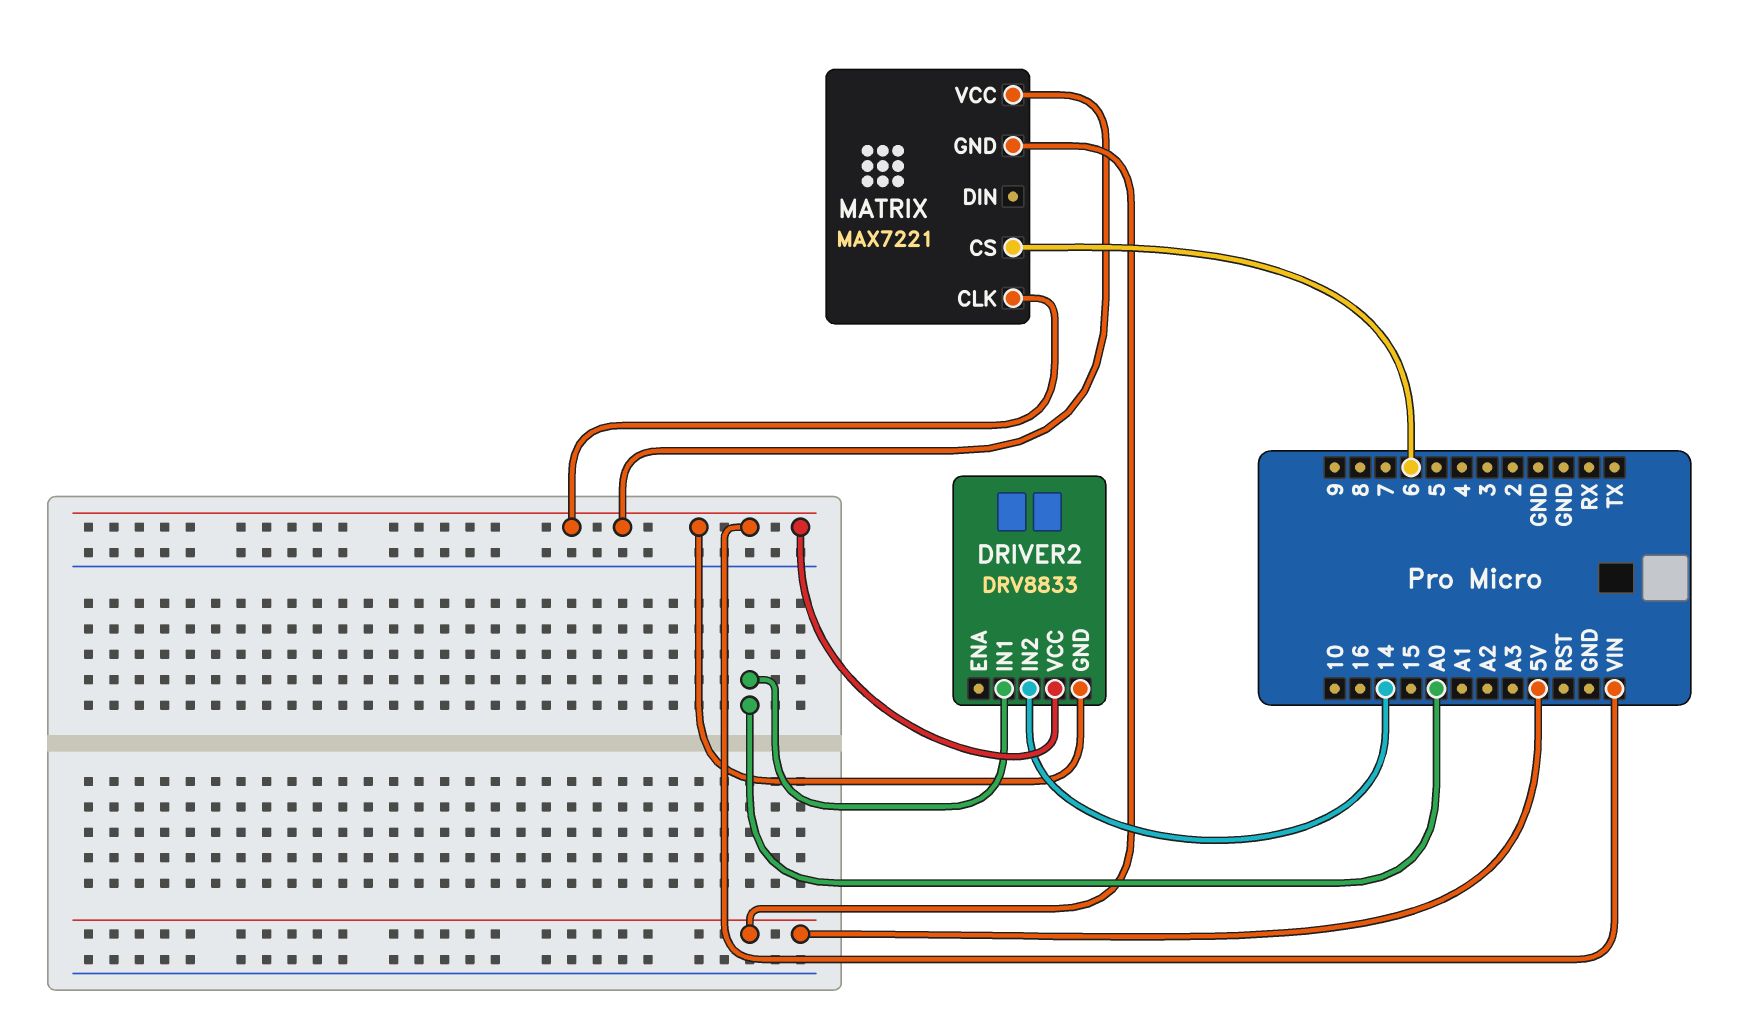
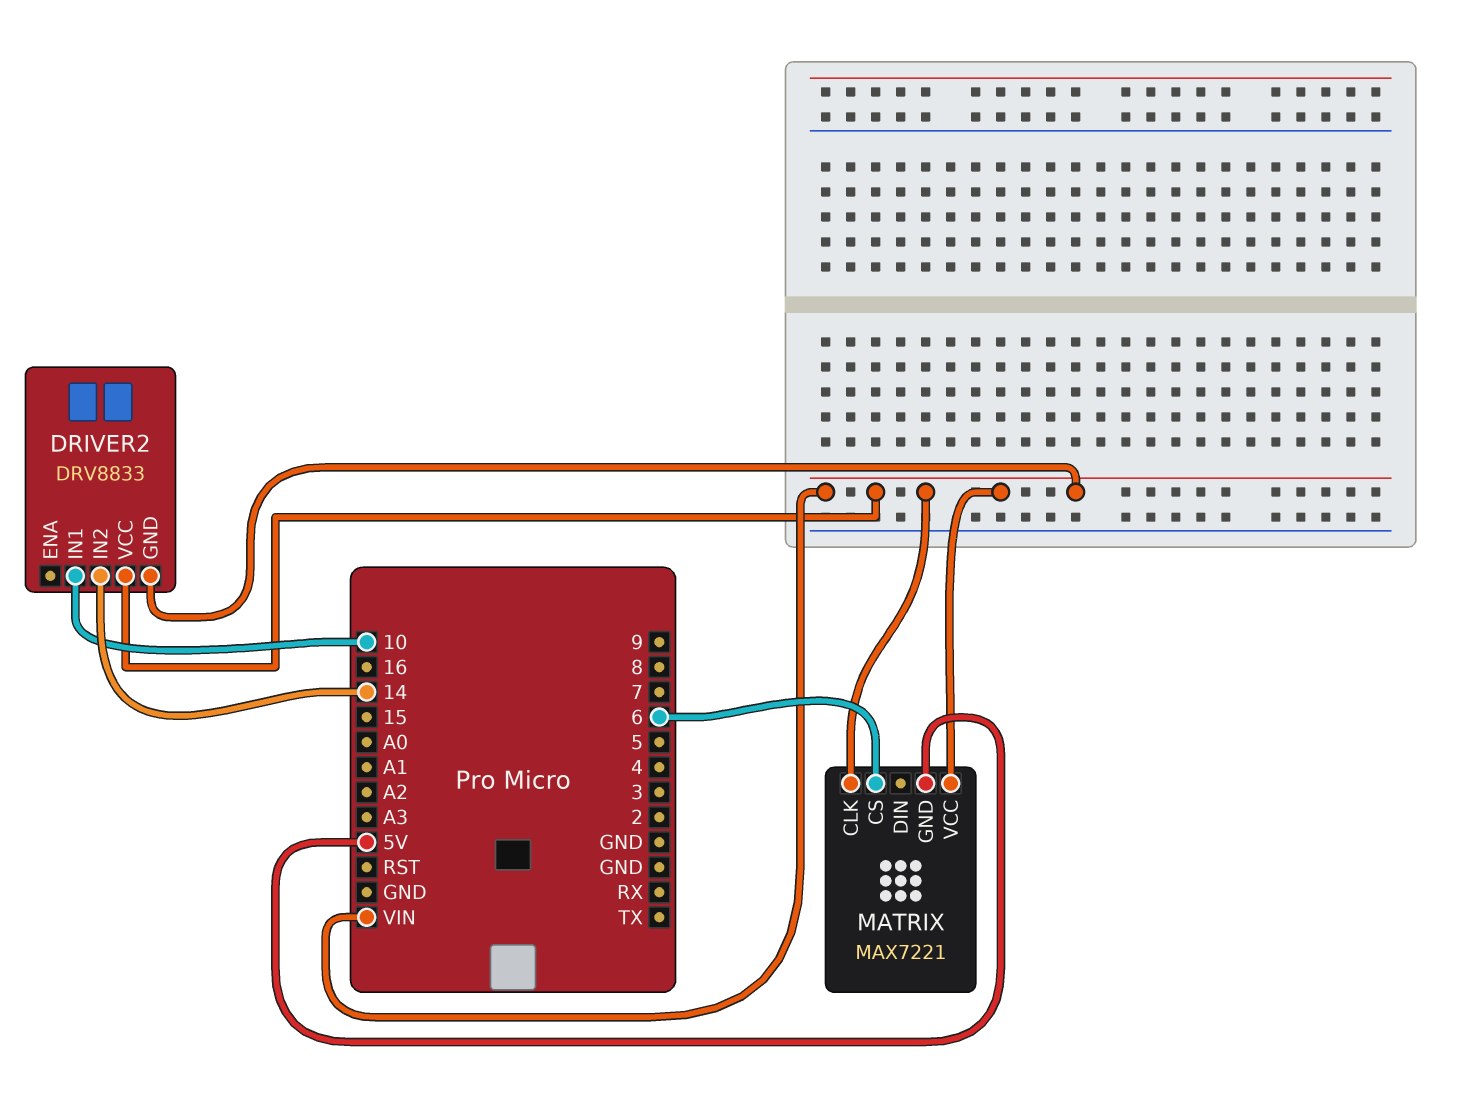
DRIVER2 pin IN1: A0 -> 10

